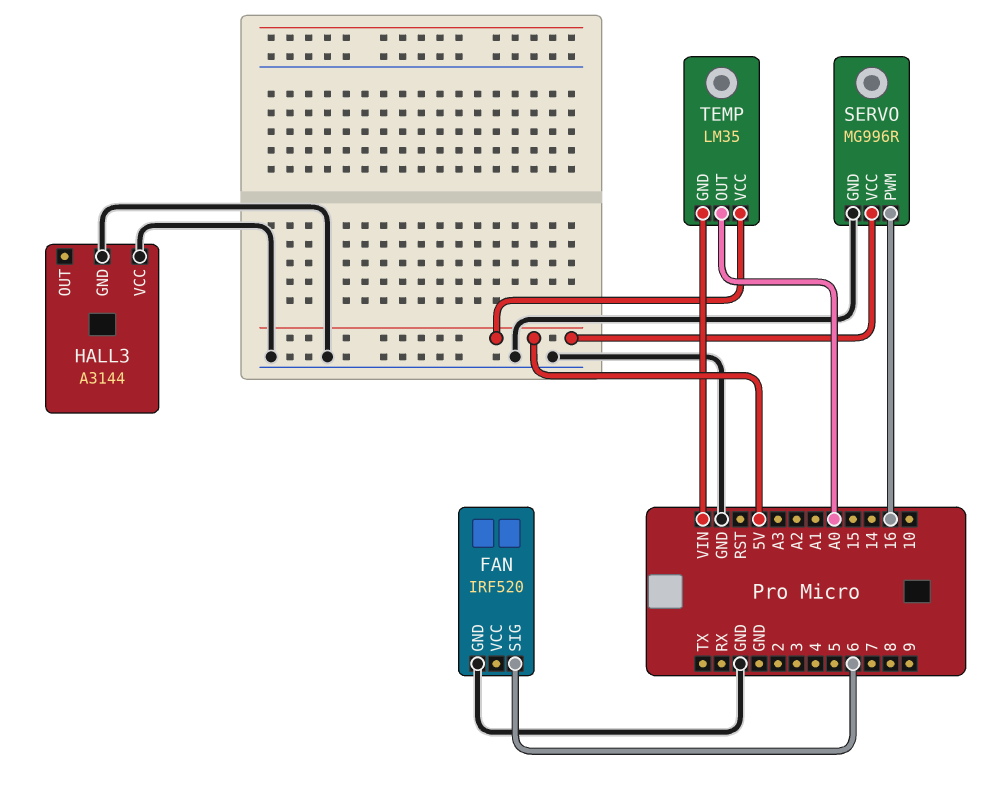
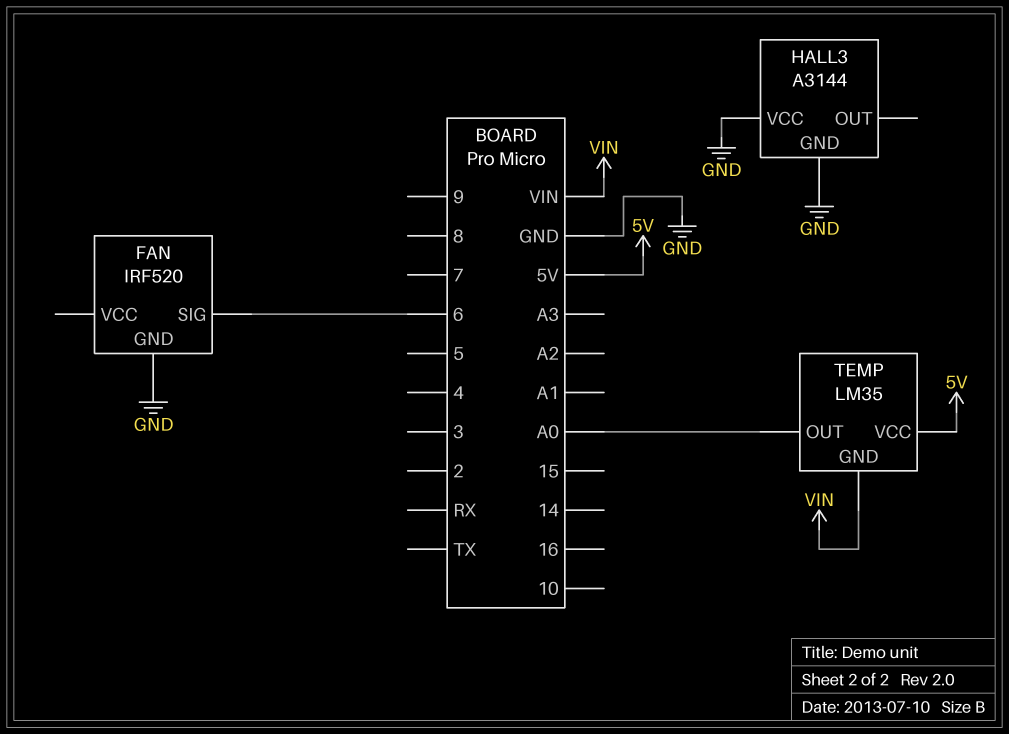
SERVO: MG996R -> none
SERVO pin GND: GND -> none
SERVO pin PWM: 16 -> none
SERVO pin VCC: 5V -> none

